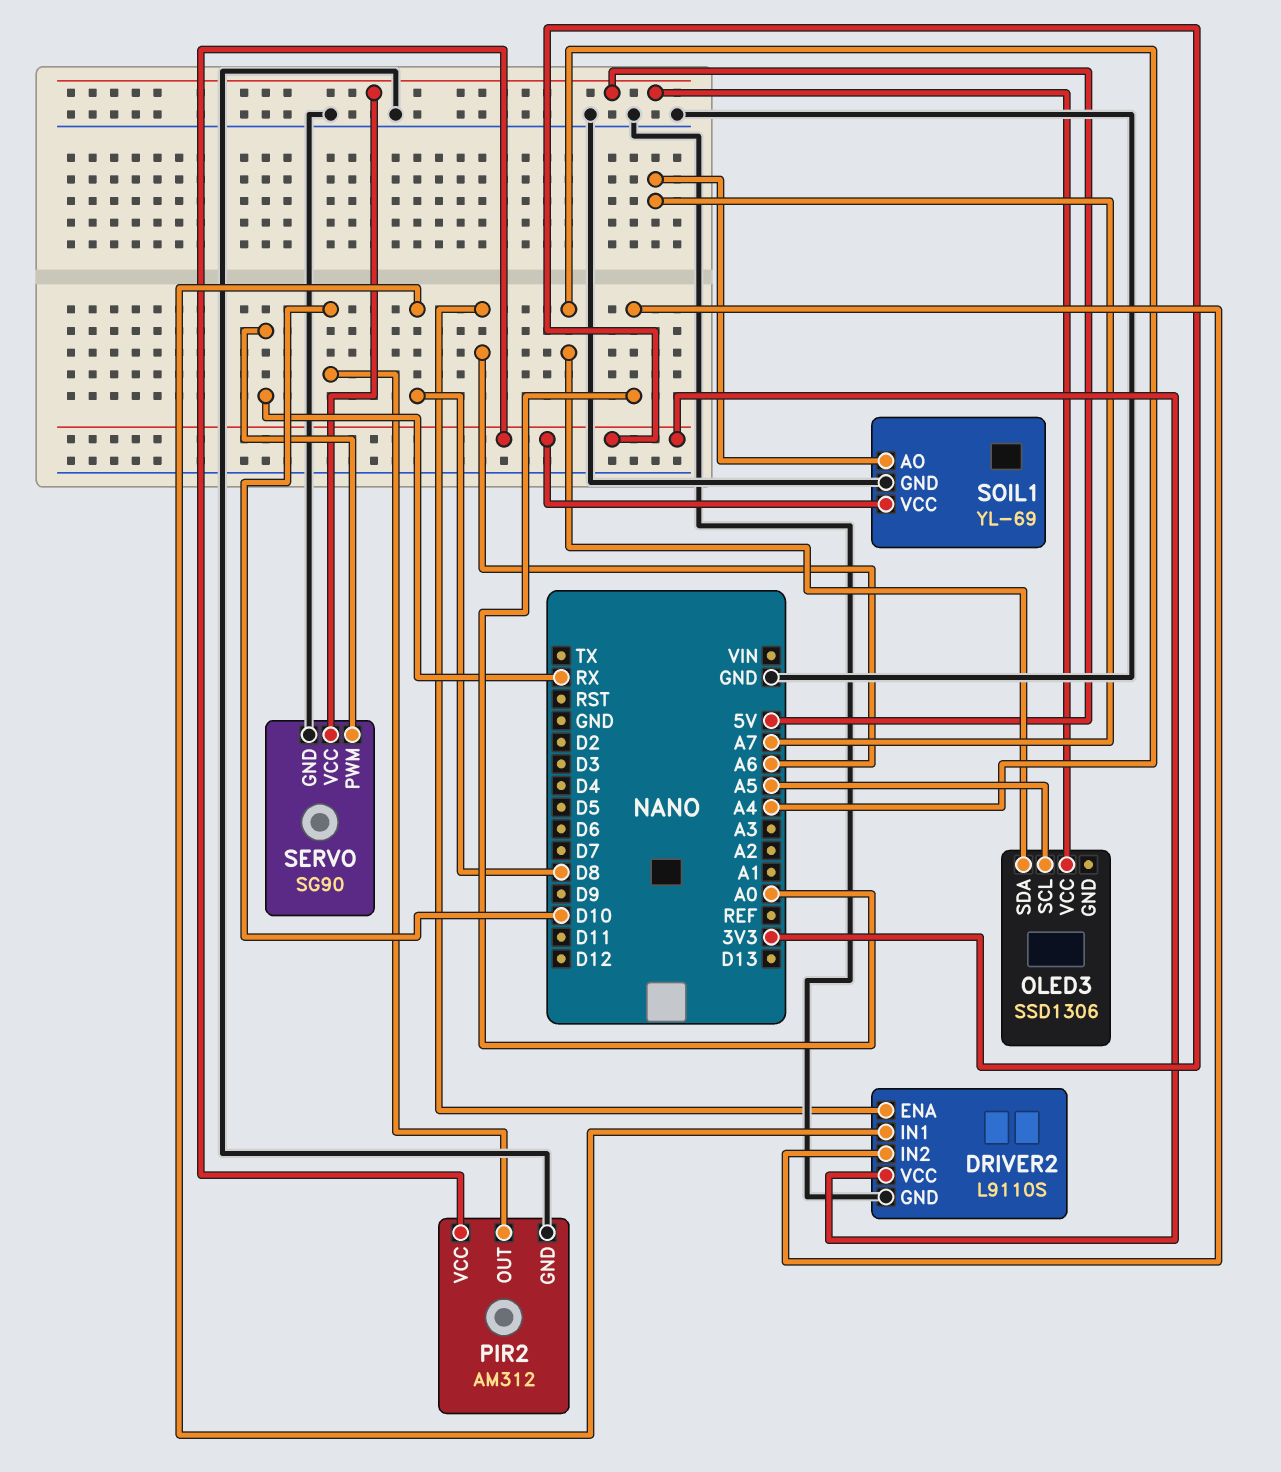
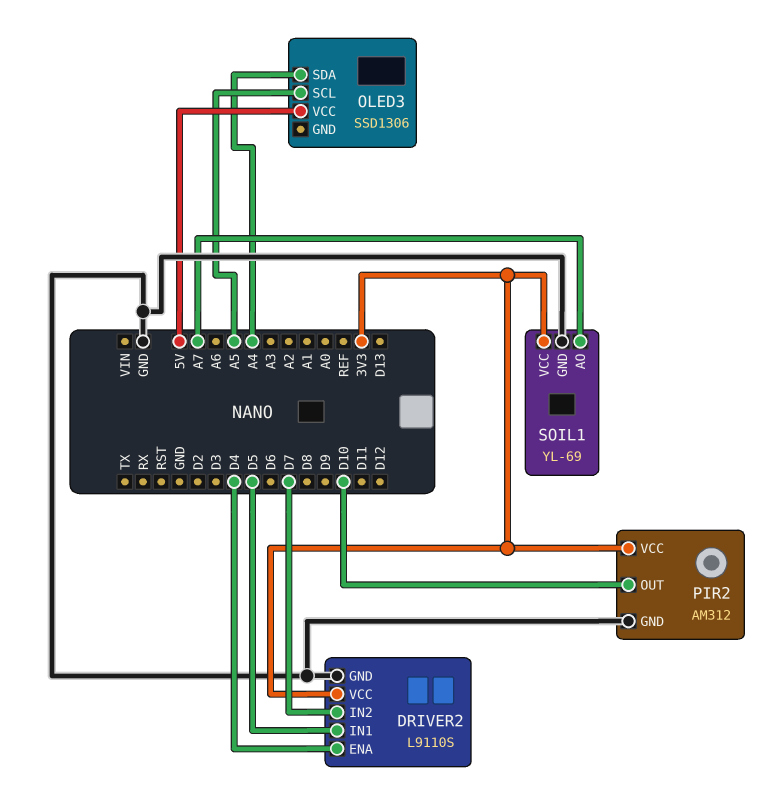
DRIVER2 pin ENA: A6 -> D4
DRIVER2 pin IN1: D8 -> D5
DRIVER2 pin IN2: A0 -> D7
SERVO: SG90 -> none
SERVO pin GND: GND -> none
SERVO pin PWM: RX -> none
SERVO pin VCC: 5V -> none

